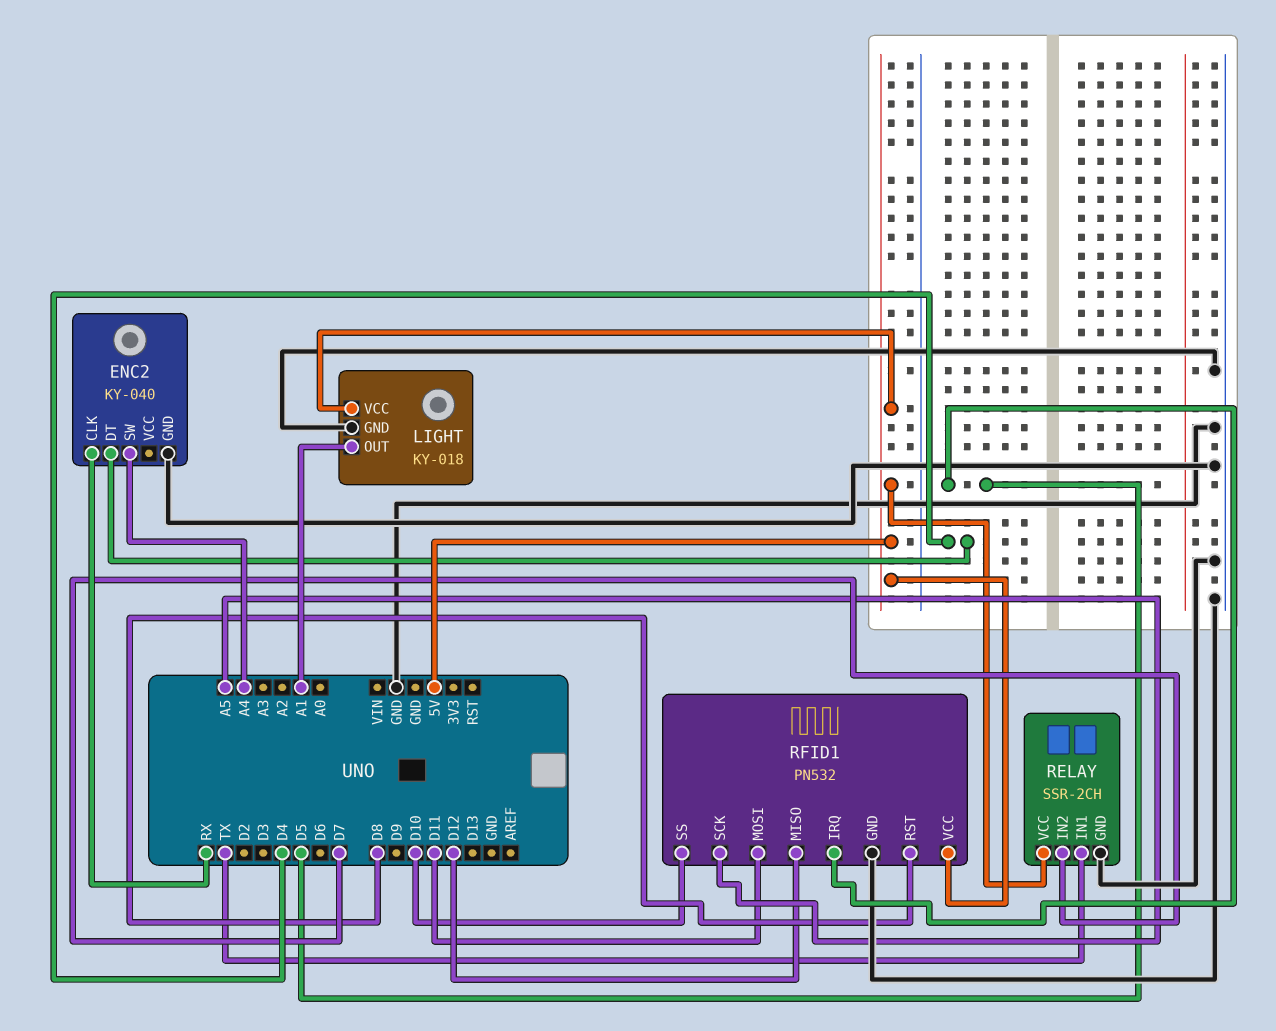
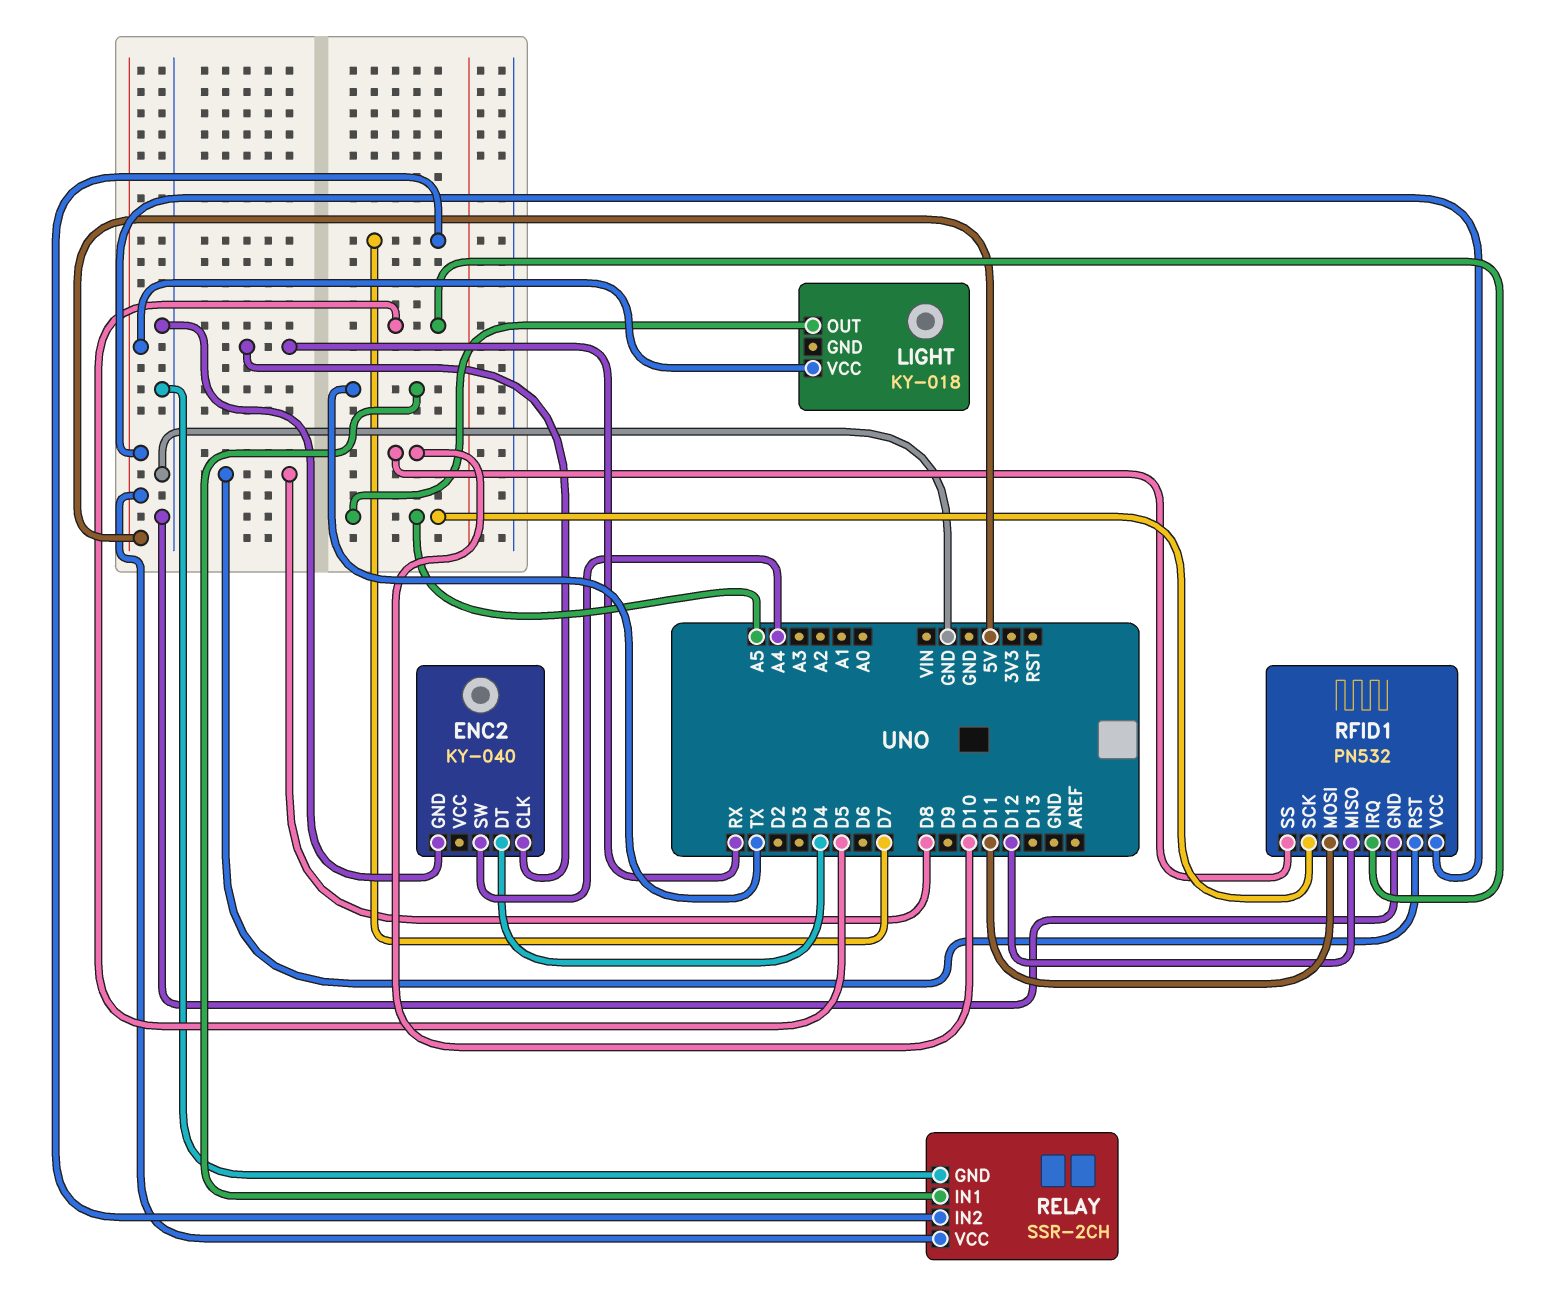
LIGHT pin GND: GND -> none
LIGHT pin OUT: A1 -> A5

